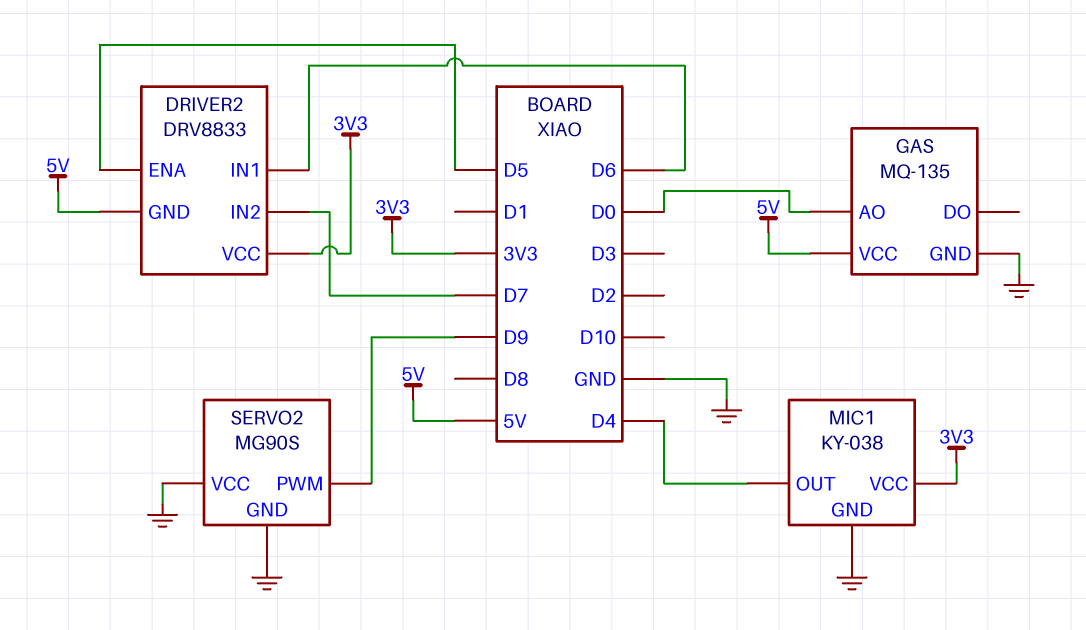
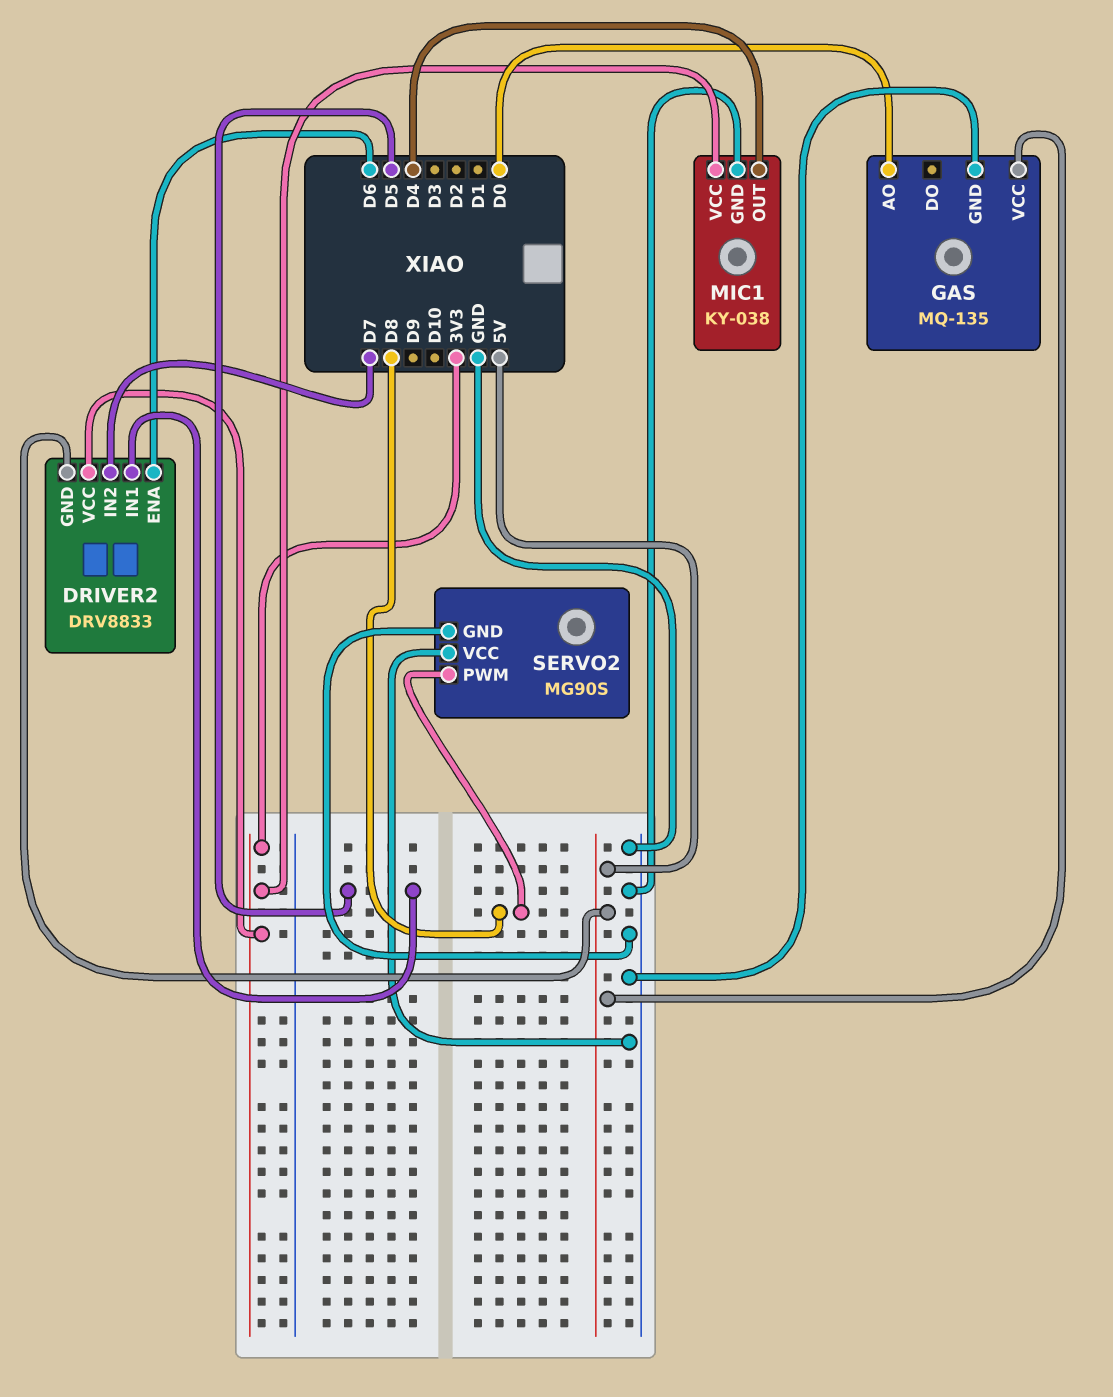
DRIVER2 pin ENA: D5 -> D6
DRIVER2 pin IN1: D6 -> D5
SERVO2 pin PWM: D9 -> D8

